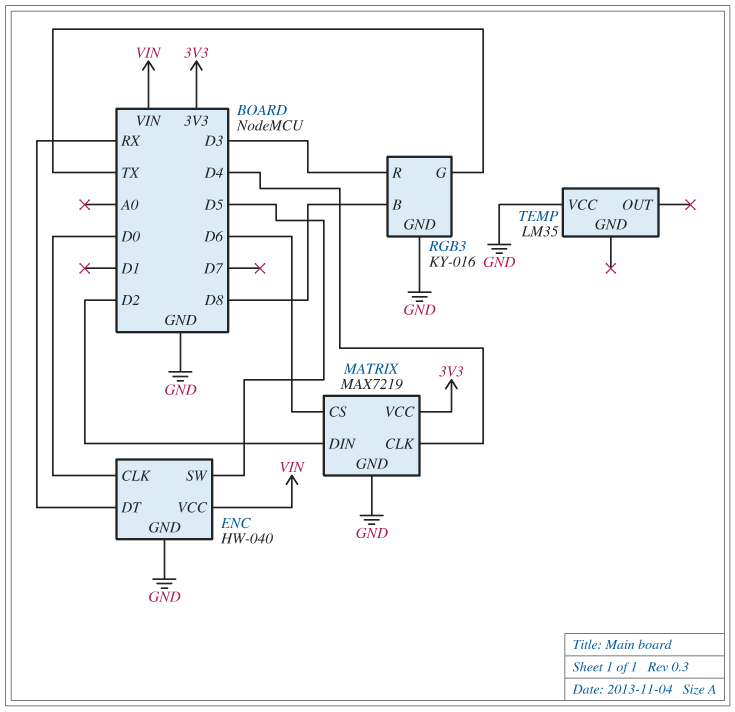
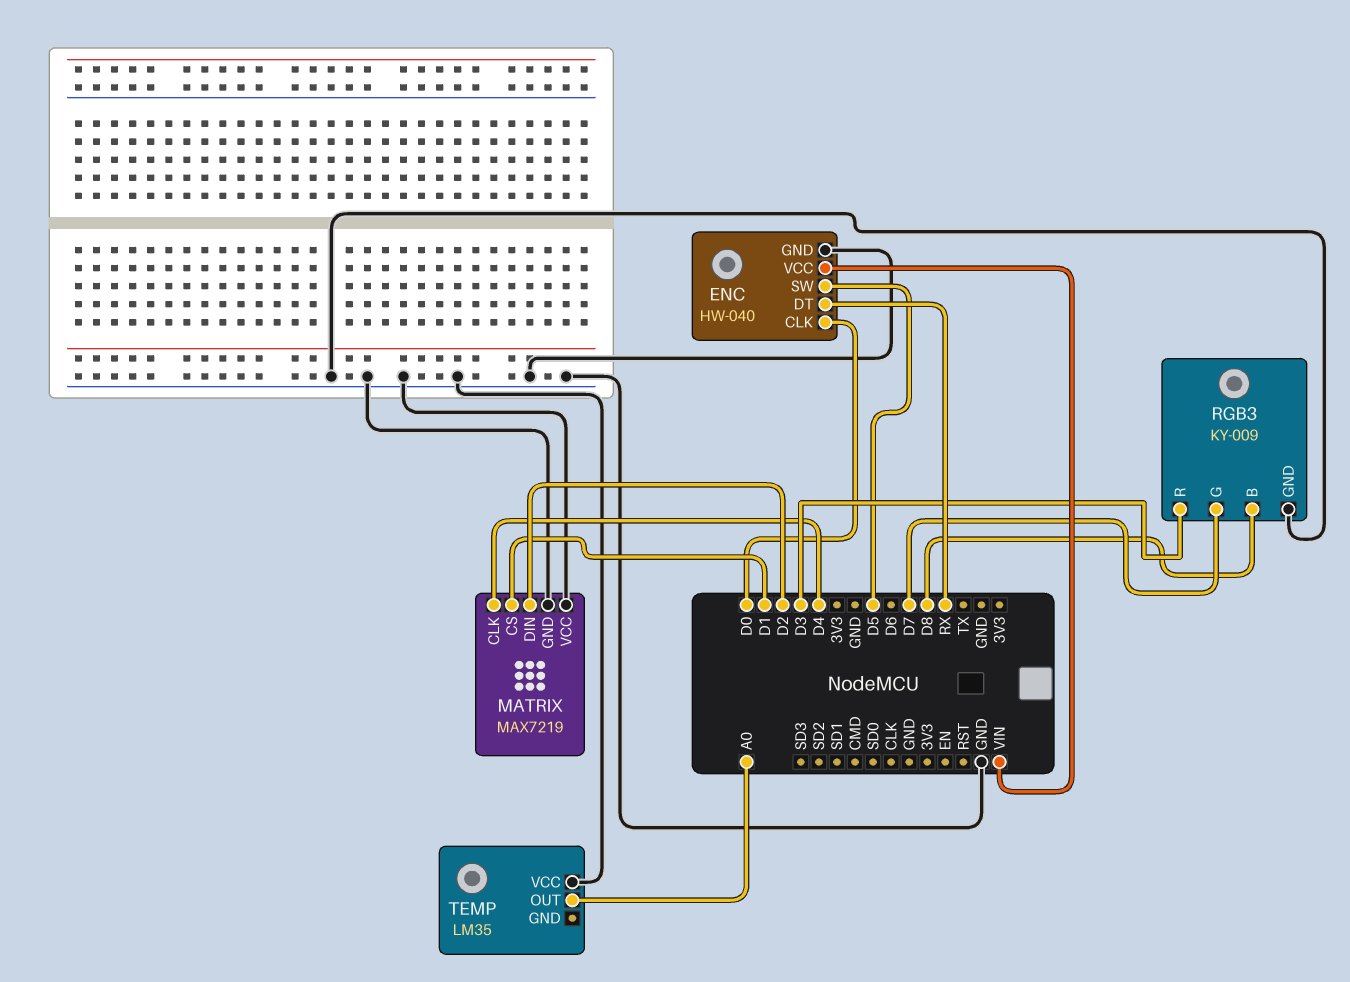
MATRIX pin CS: D6 -> D1
MATRIX pin VCC: 3V3 -> GND
RGB3: KY-016 -> KY-009
RGB3 pin G: TX -> D7
TEMP pin OUT: none -> A0

